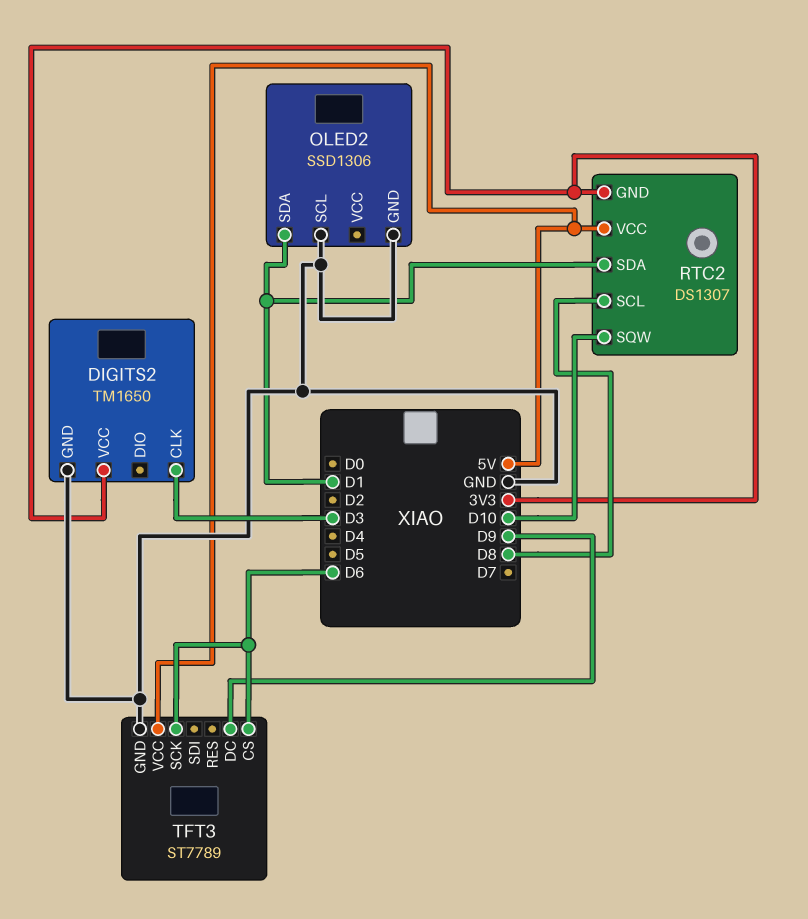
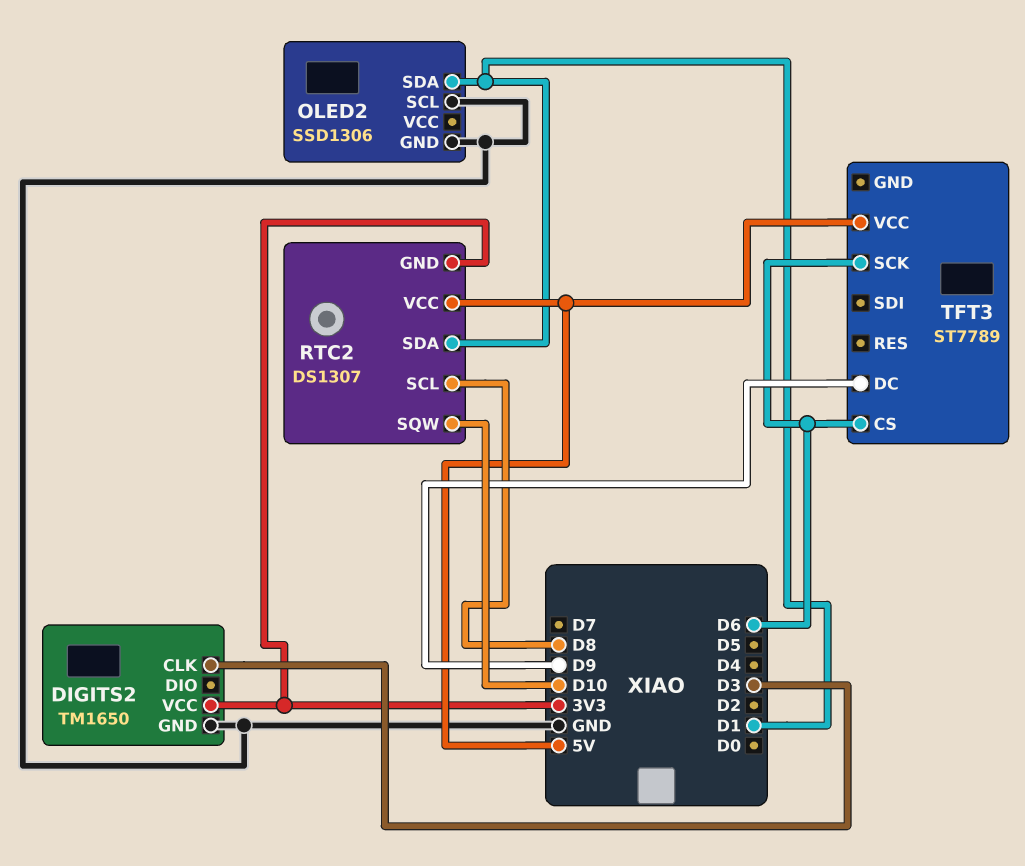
TFT3 pin GND: GND -> none

